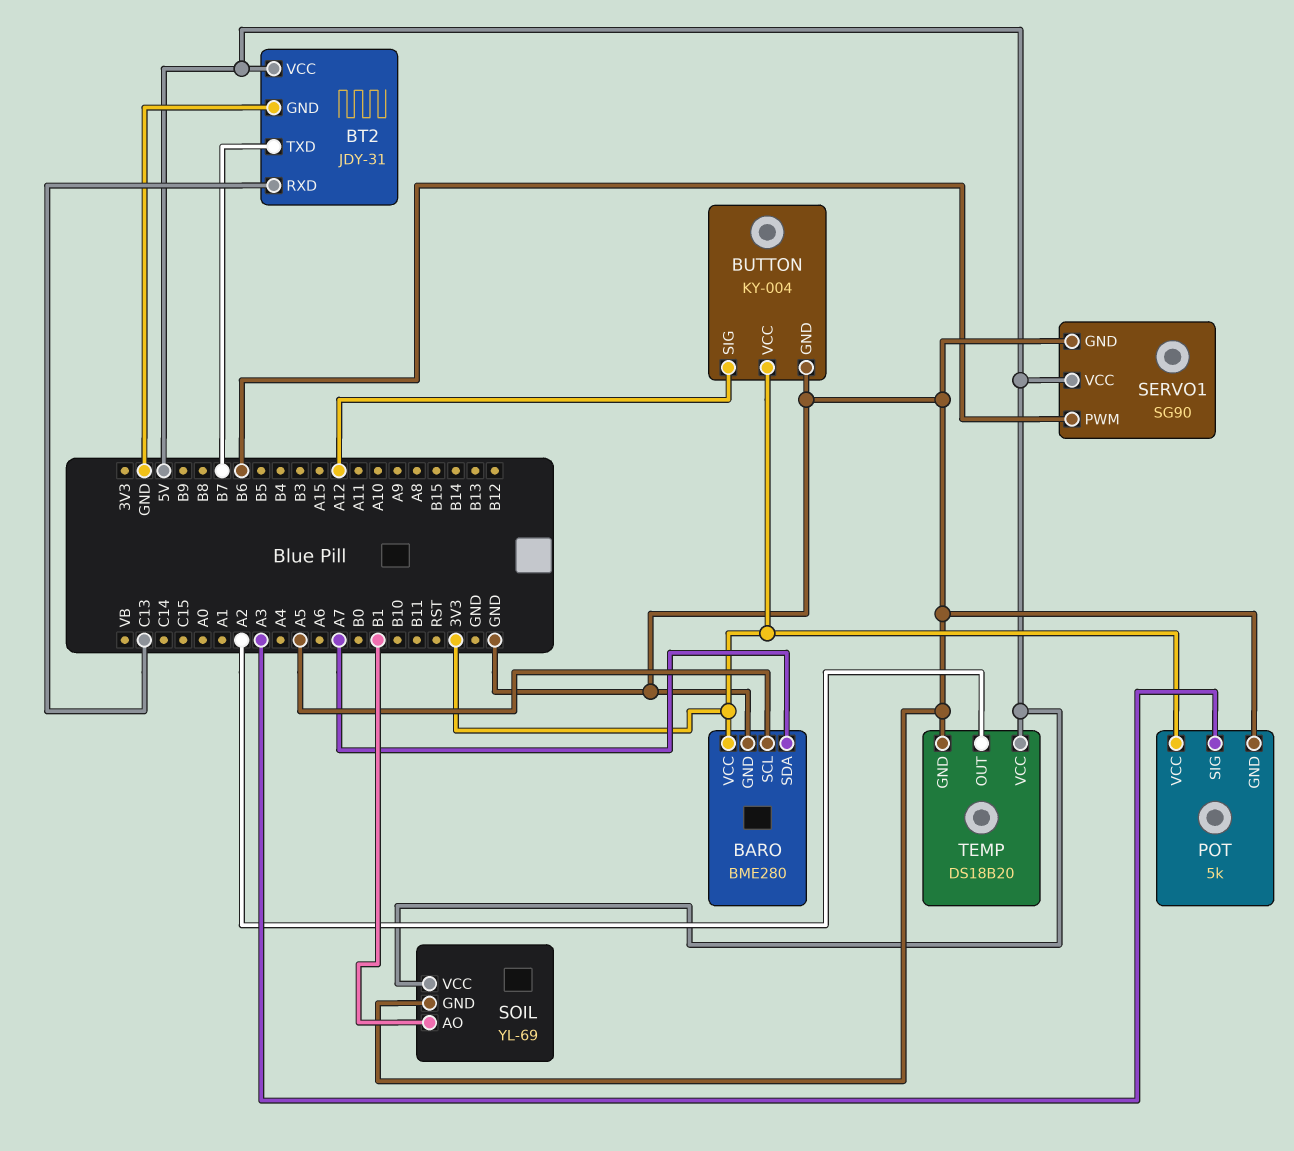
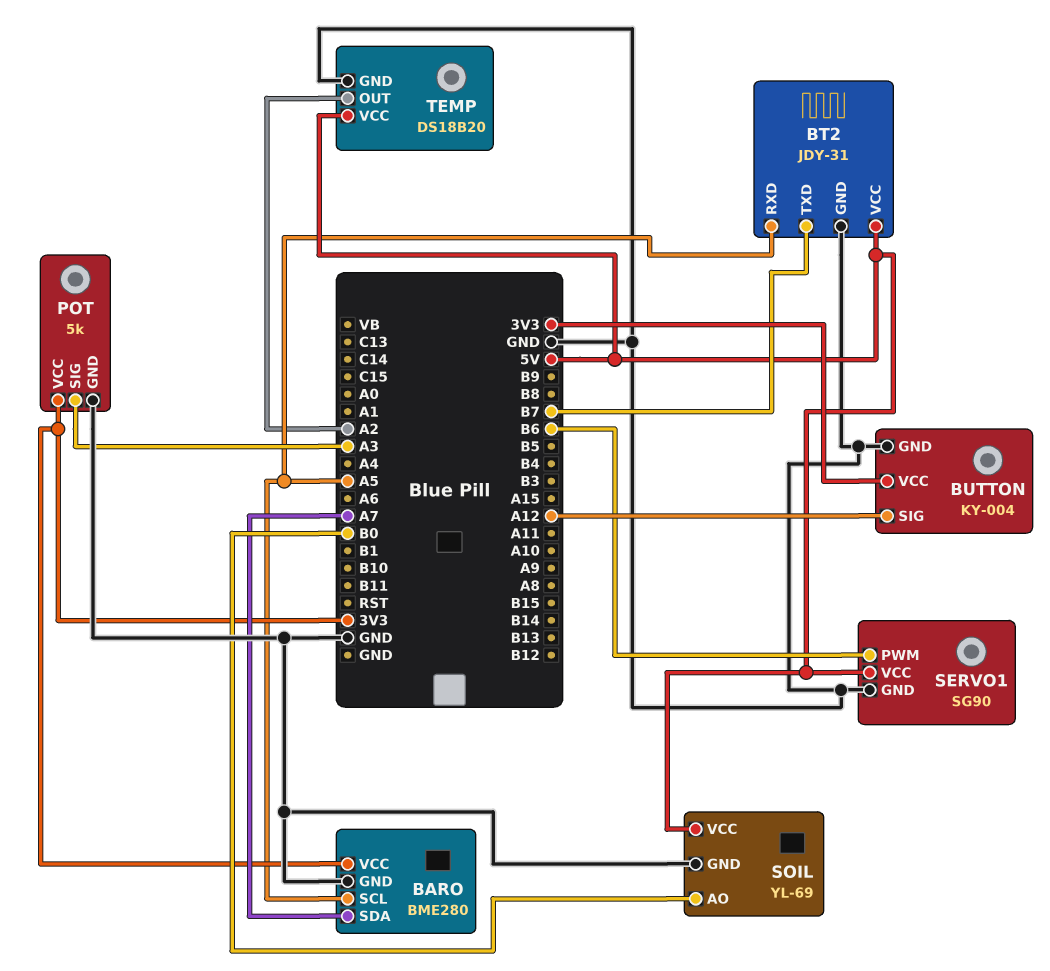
BT2 pin RXD: C13 -> A5
SOIL pin AO: B1 -> B0

